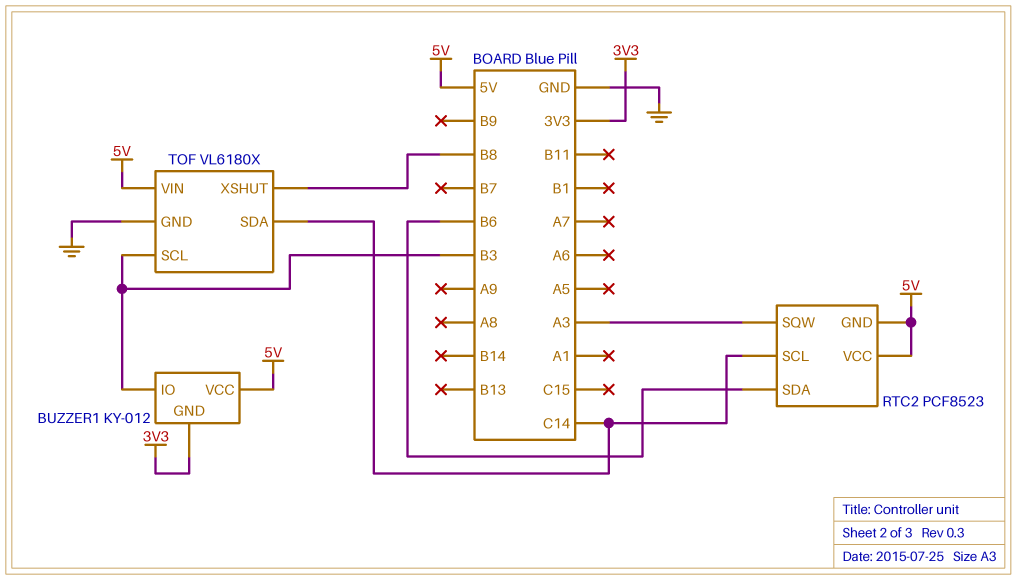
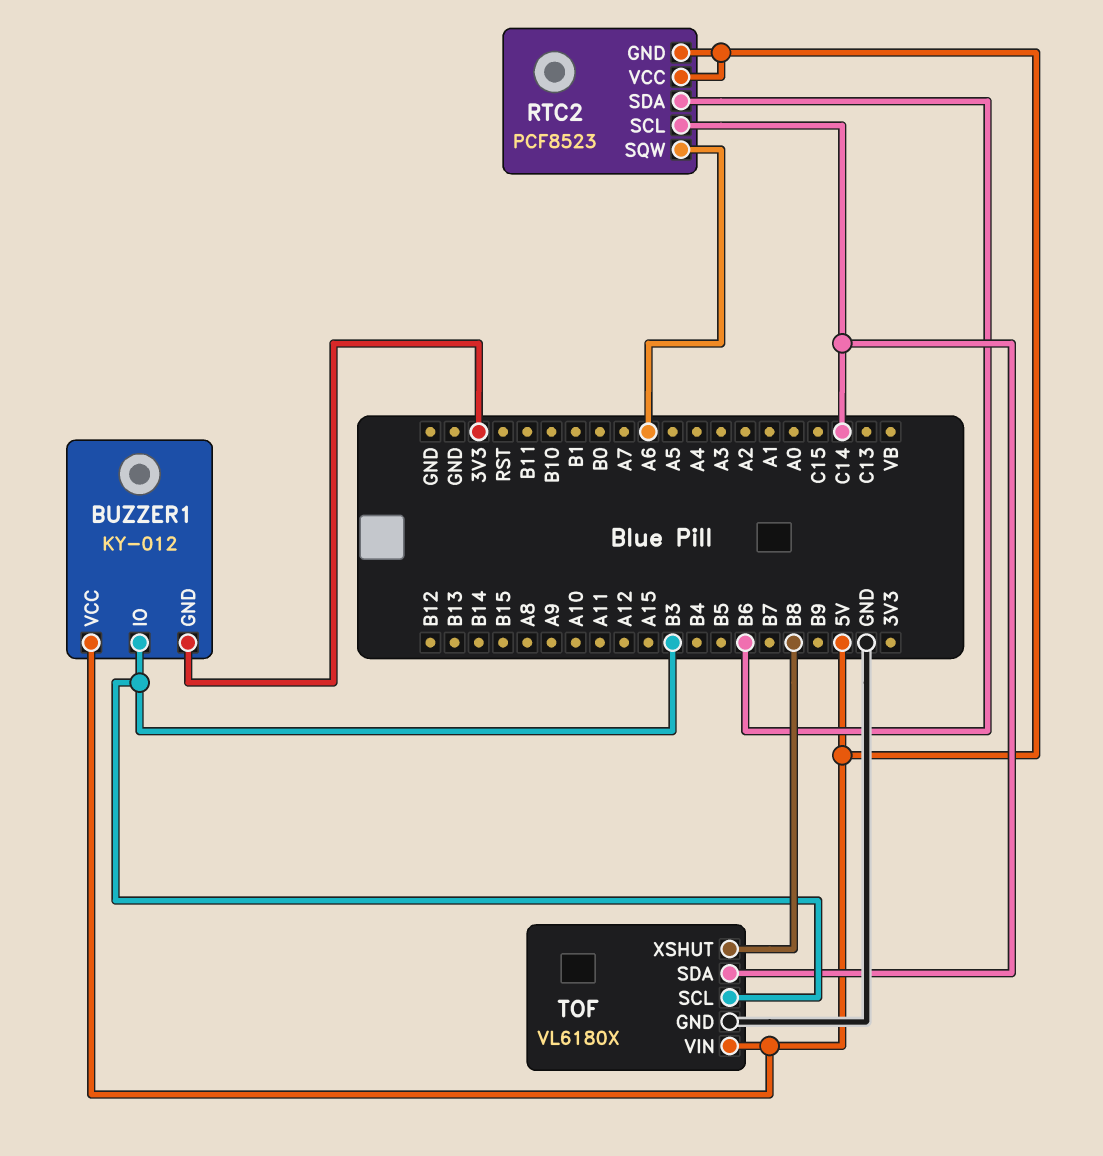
RTC2 pin SQW: A3 -> A6

